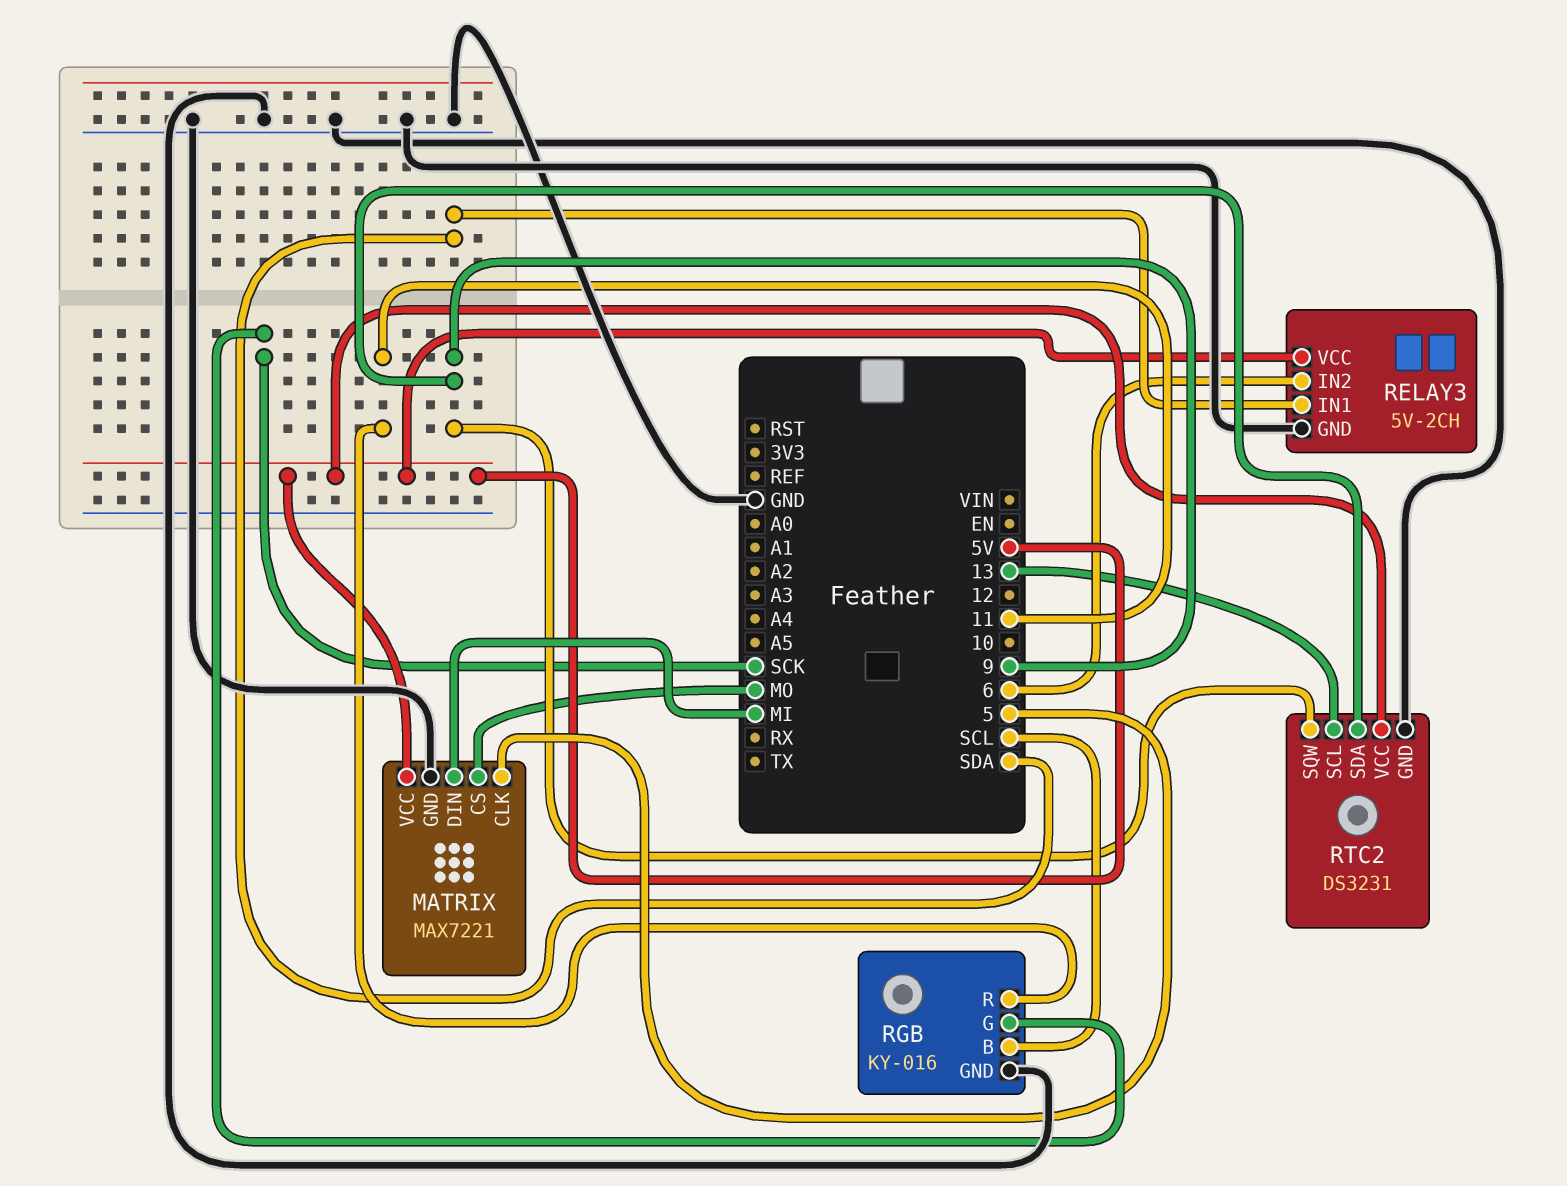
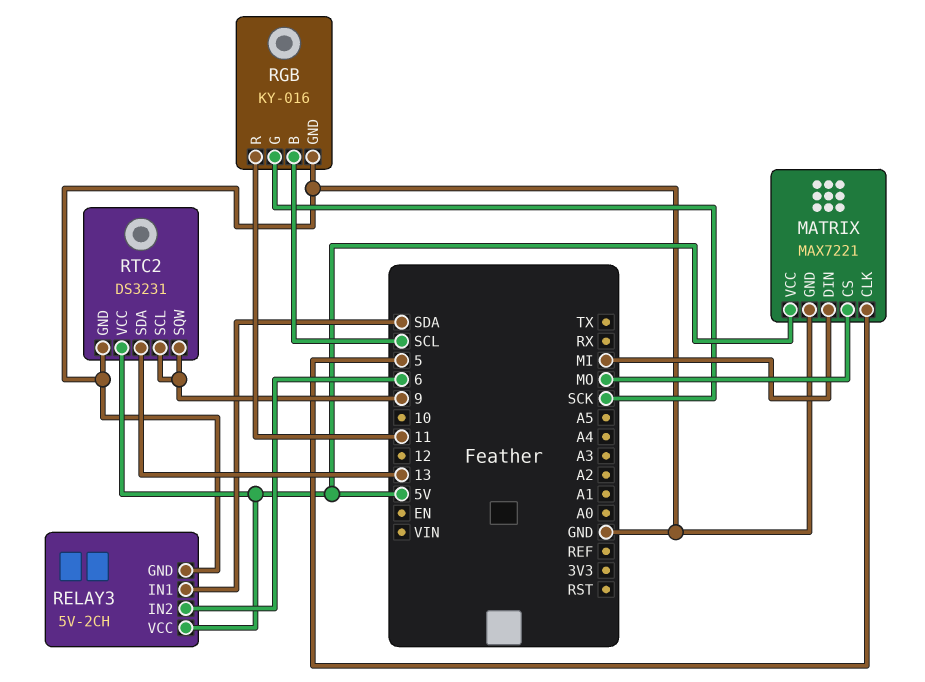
RTC2 pin SCL: 13 -> 9
RTC2 pin SDA: 9 -> 13

